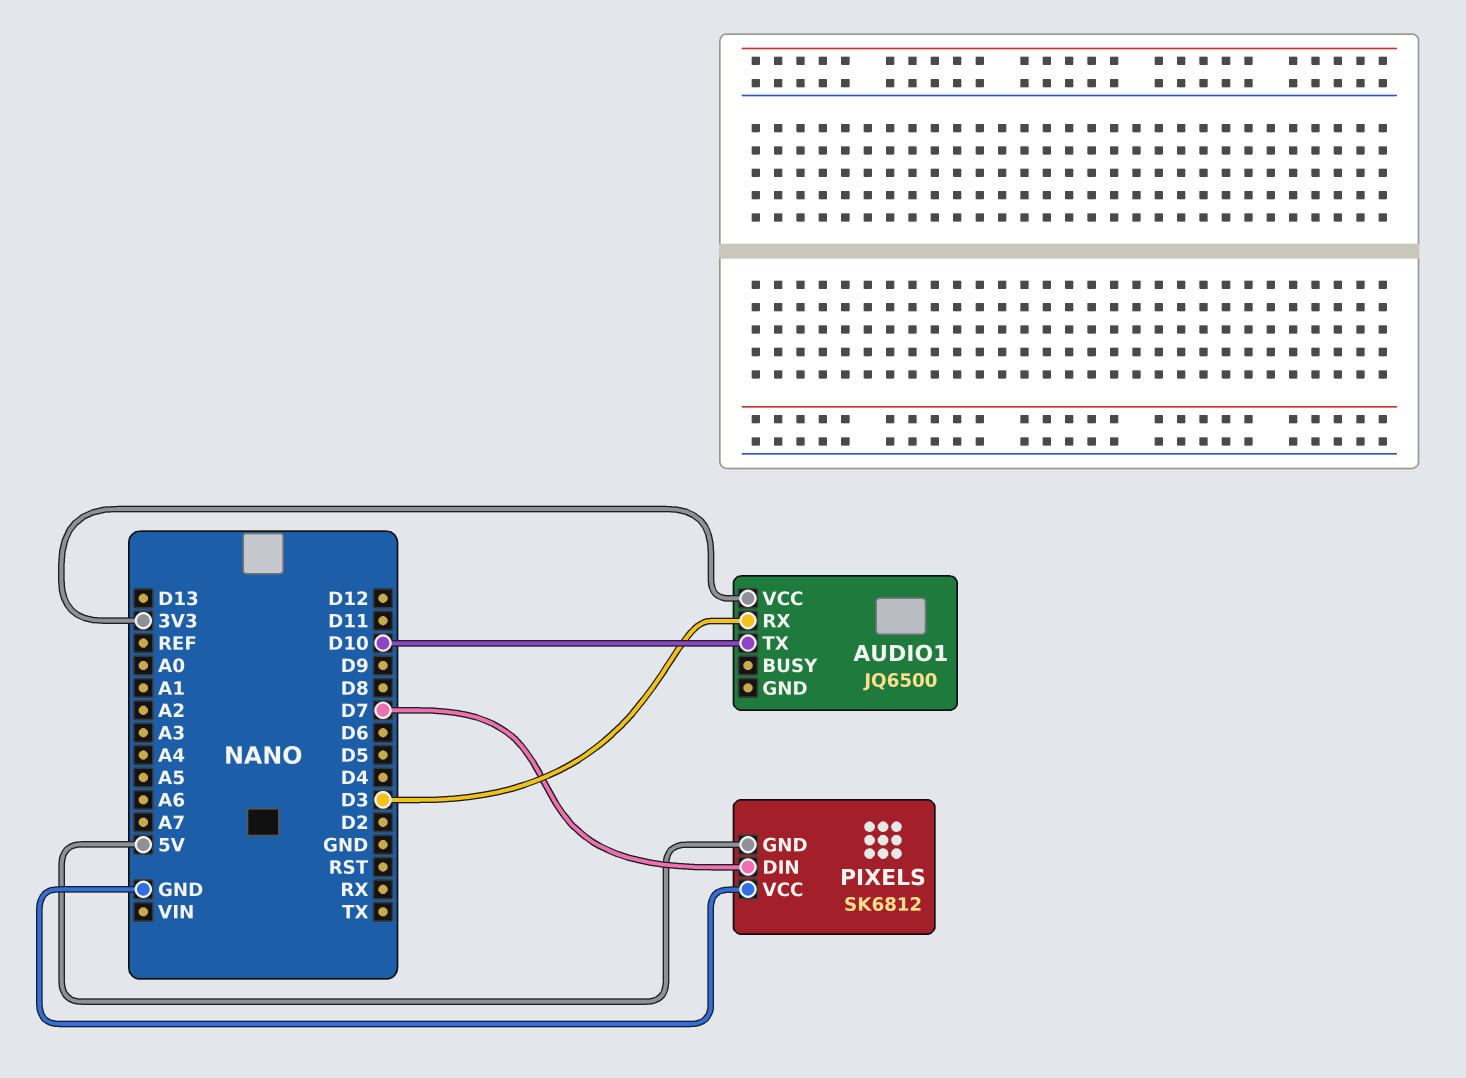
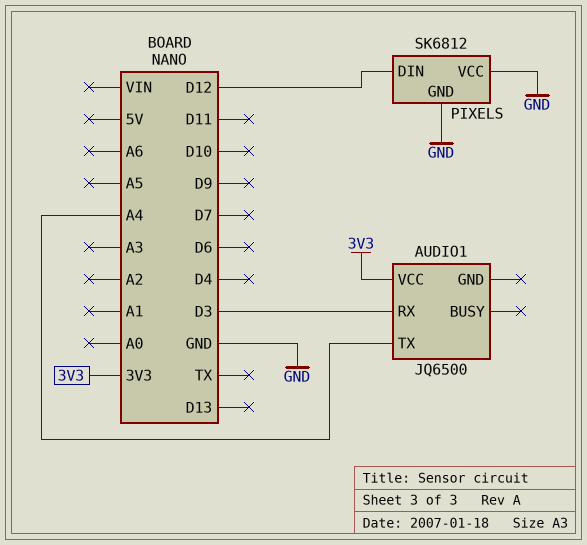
AUDIO1 pin TX: D10 -> A4
PIXELS pin DIN: D7 -> D12
PIXELS pin GND: 5V -> GND

